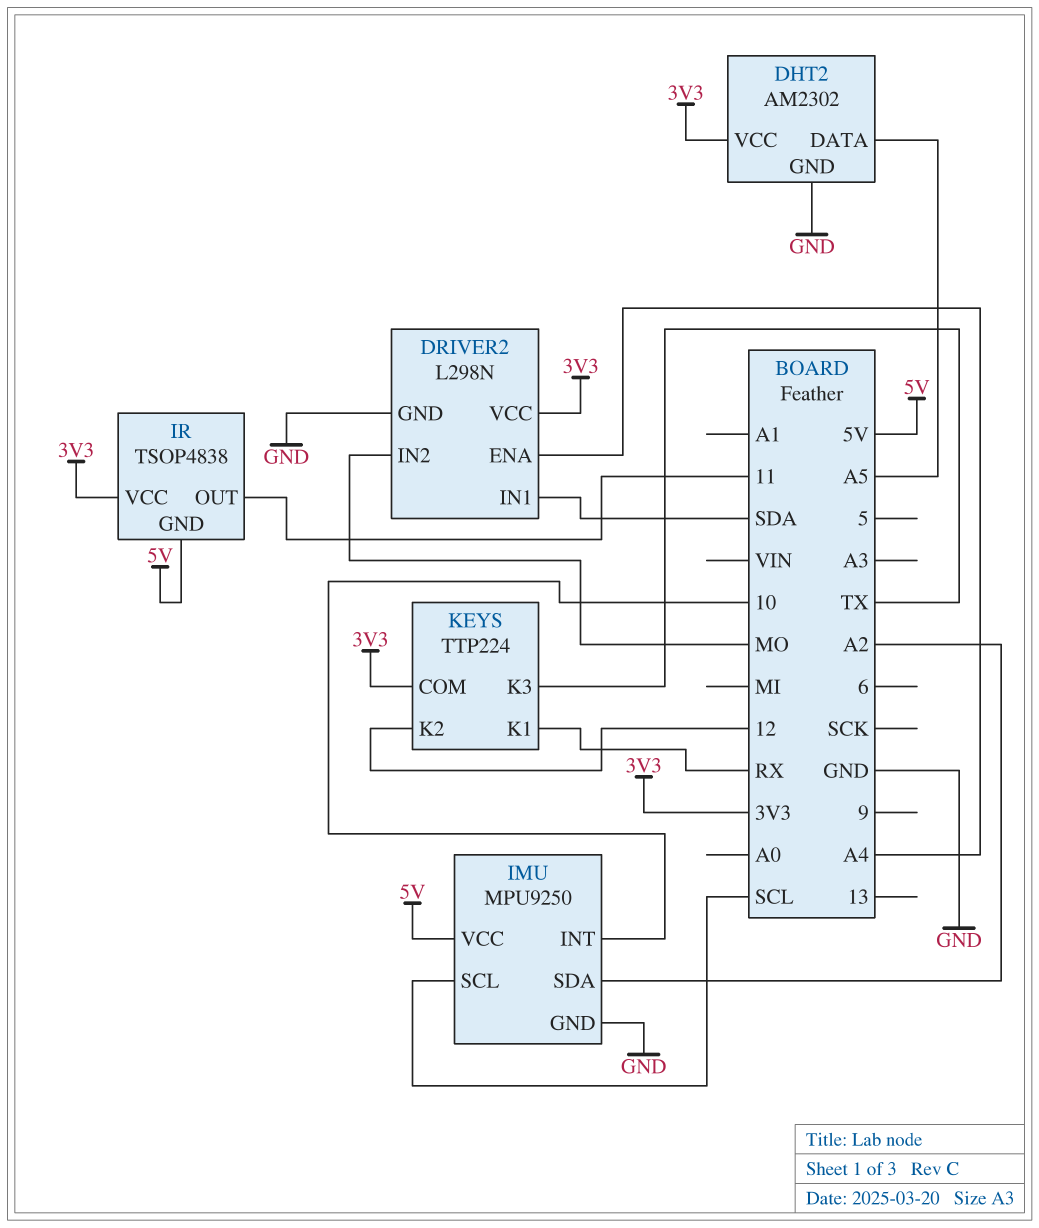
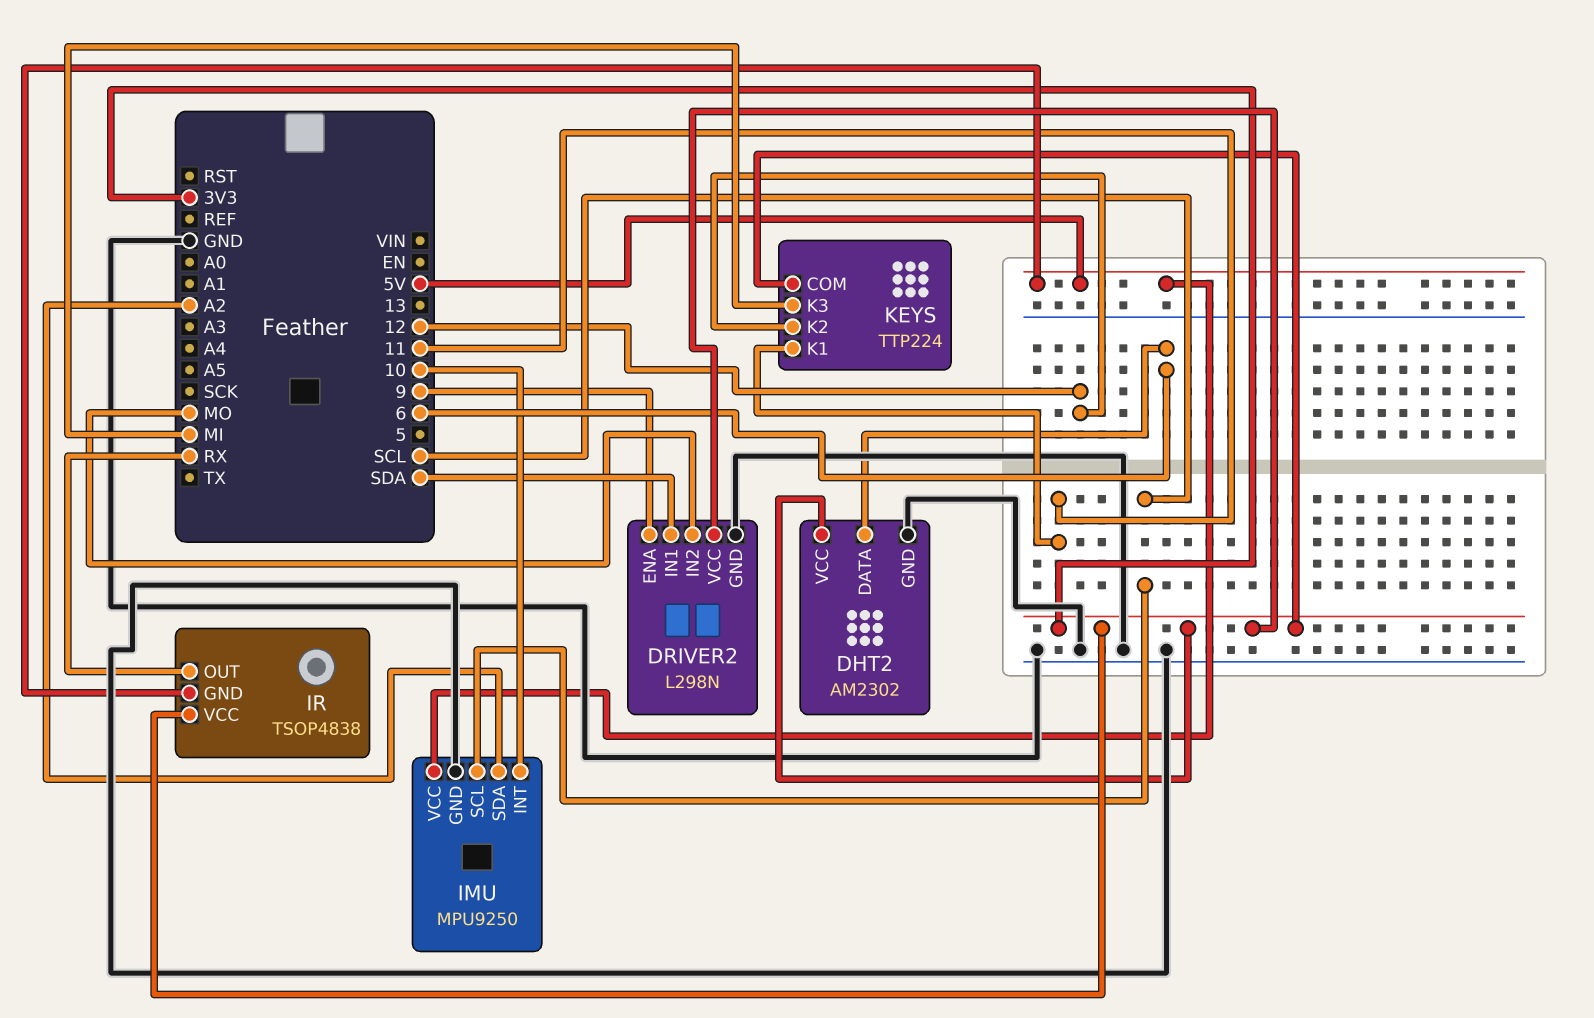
DHT2 pin DATA: A5 -> 6
DRIVER2 pin ENA: A4 -> 9
IR pin OUT: 11 -> RX
KEYS pin K1: RX -> 11
KEYS pin K3: TX -> MI

